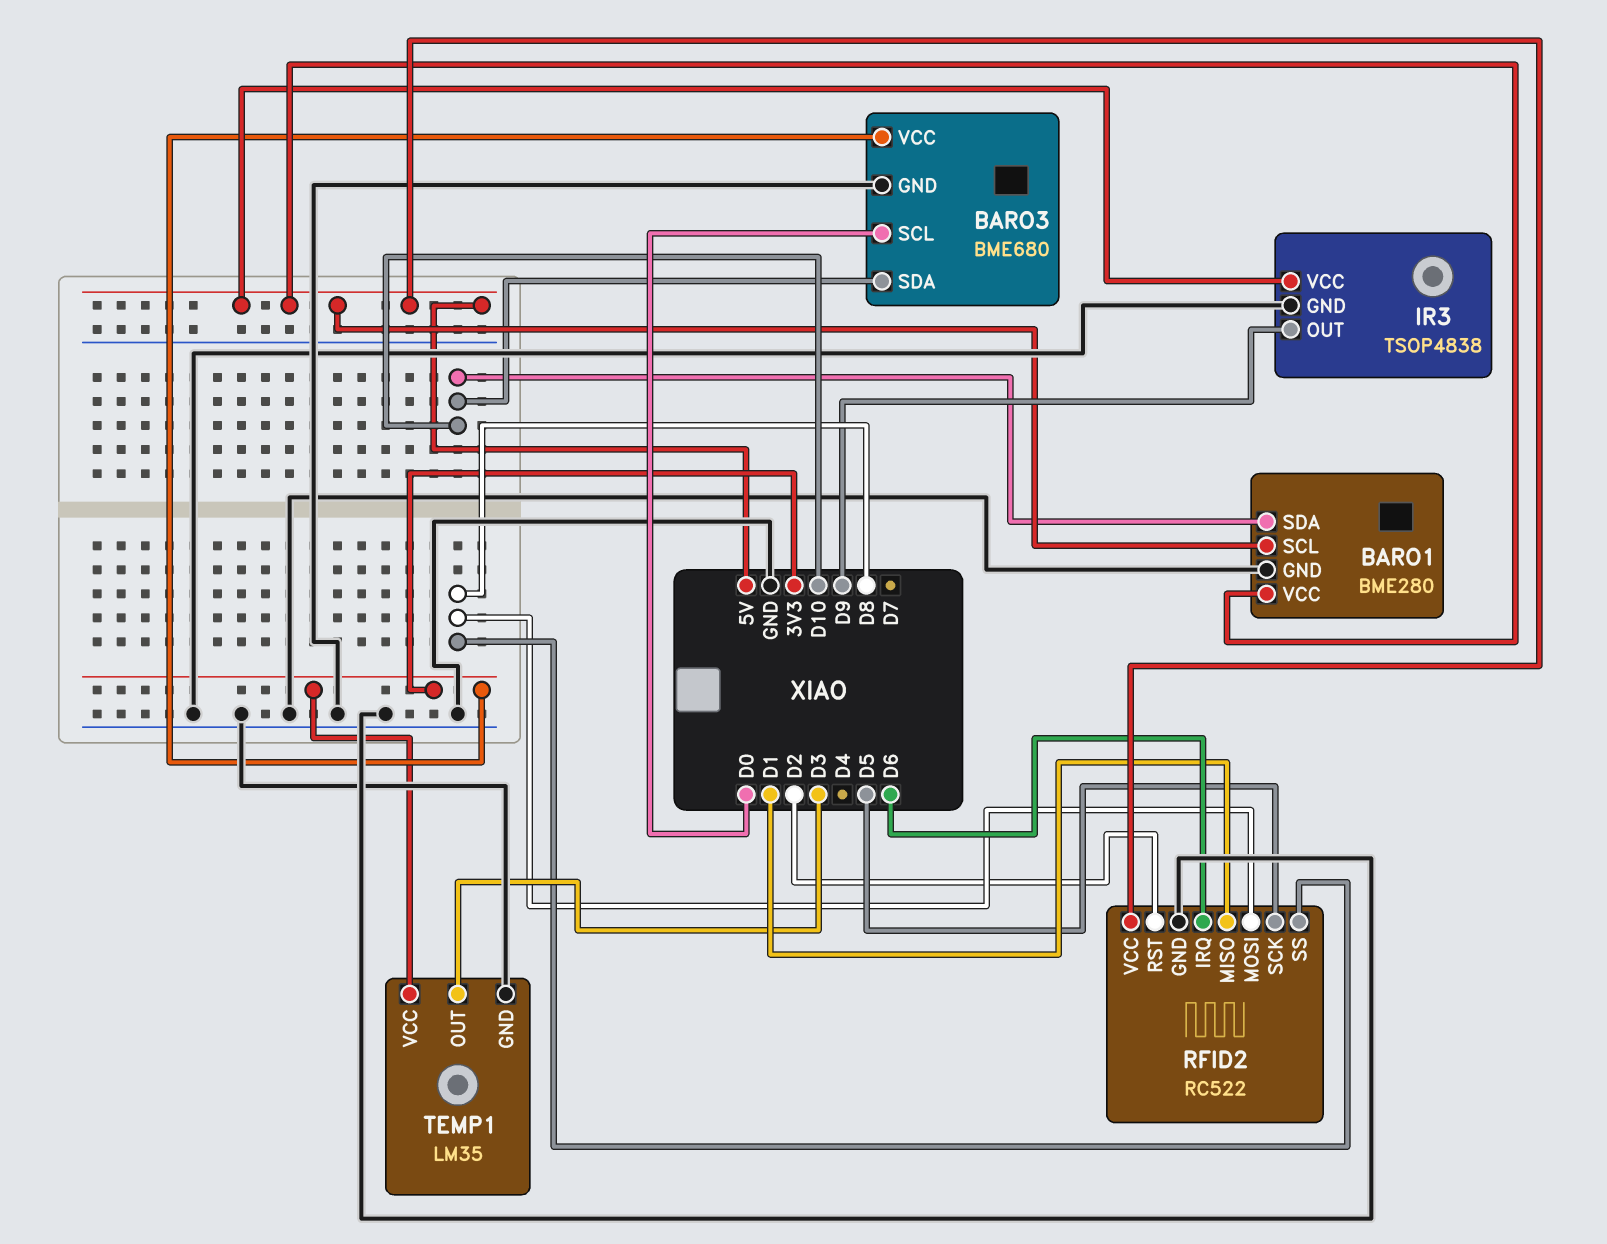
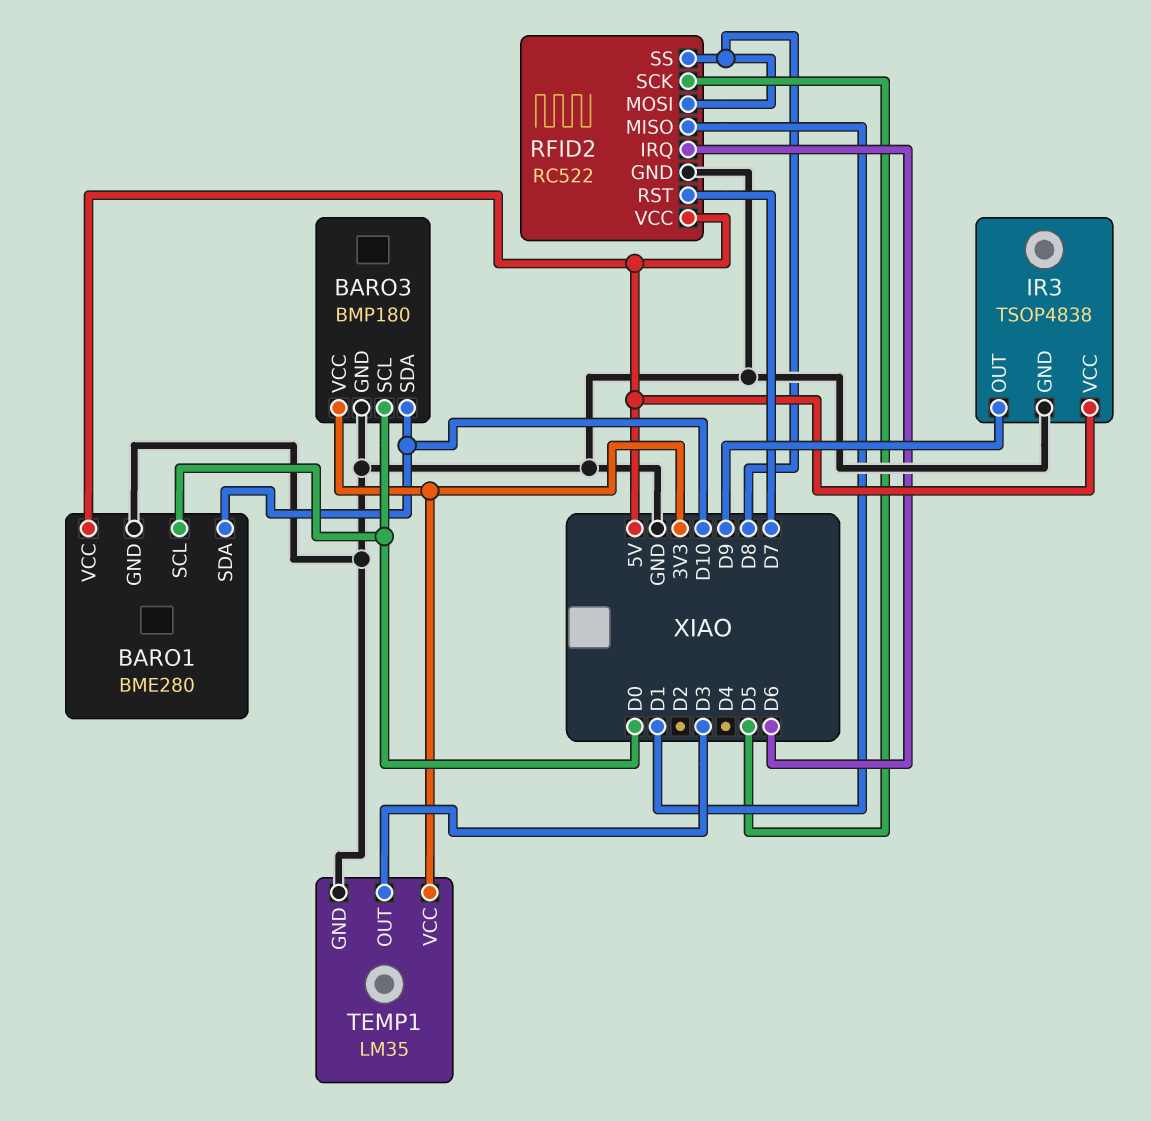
BARO1 pin SCL: 5V -> D0
BARO3: BME680 -> BMP180
RFID2 pin RST: D2 -> D7

